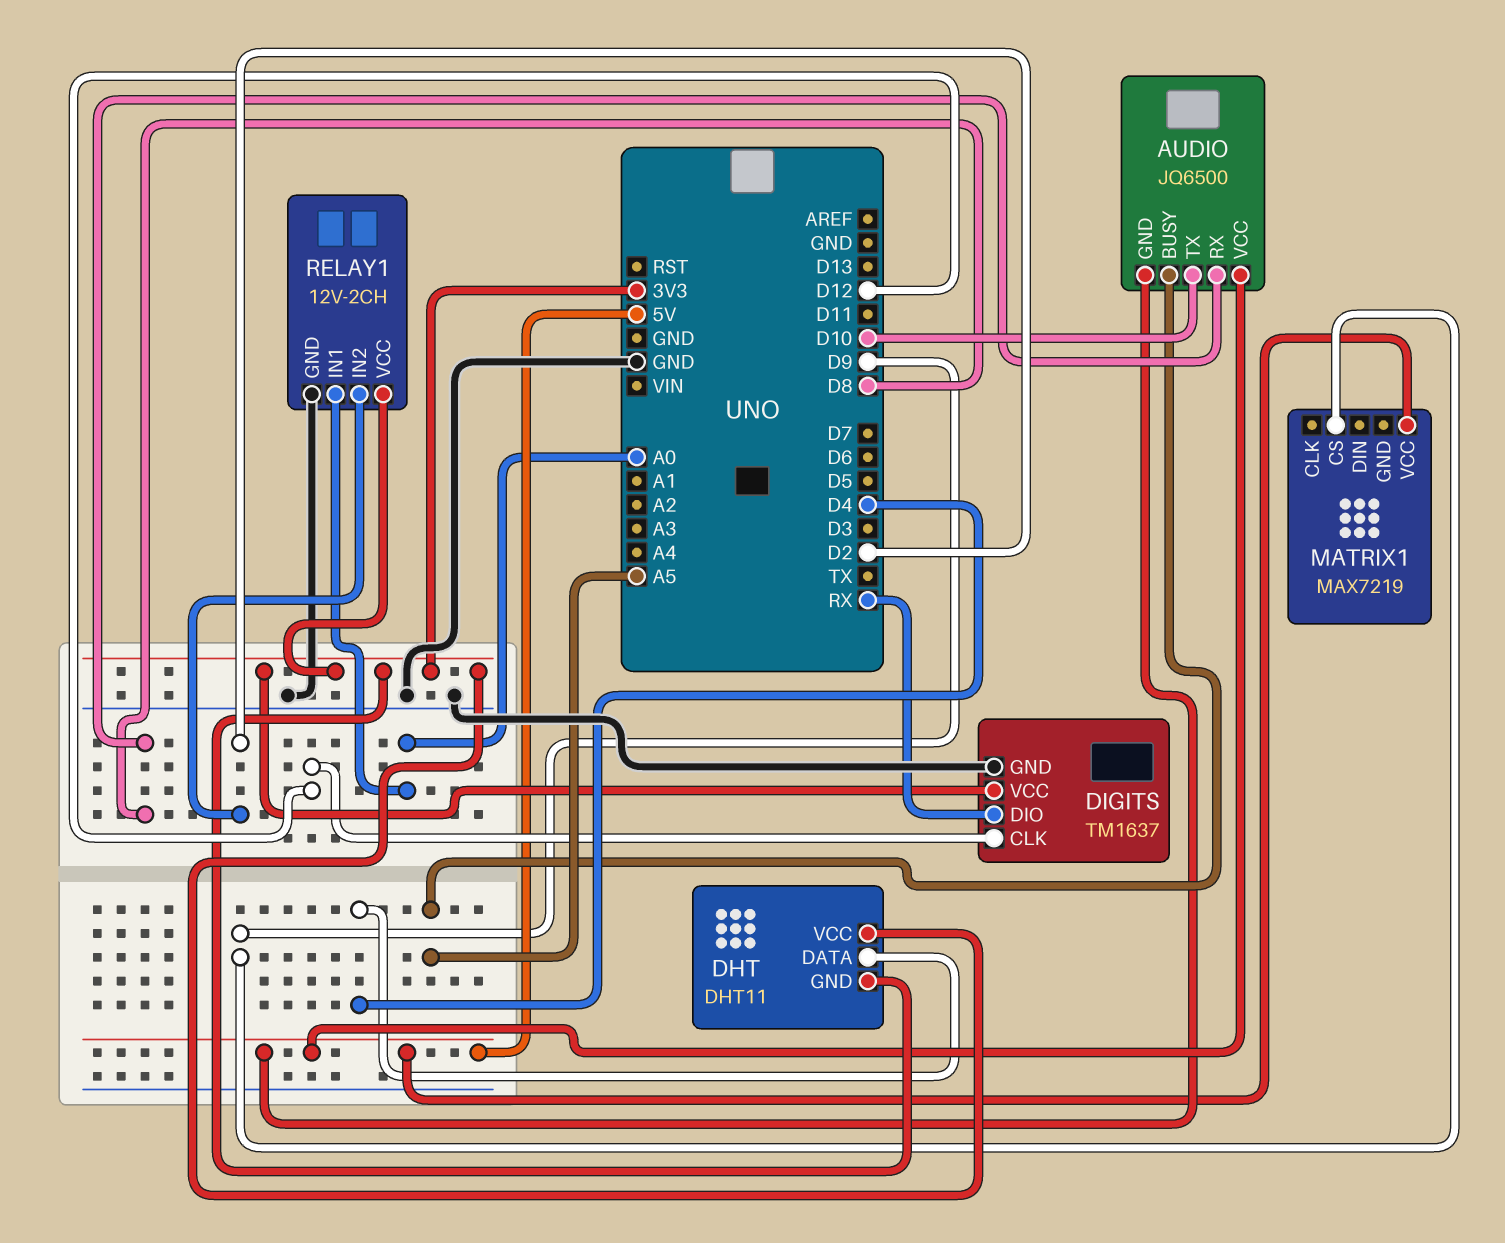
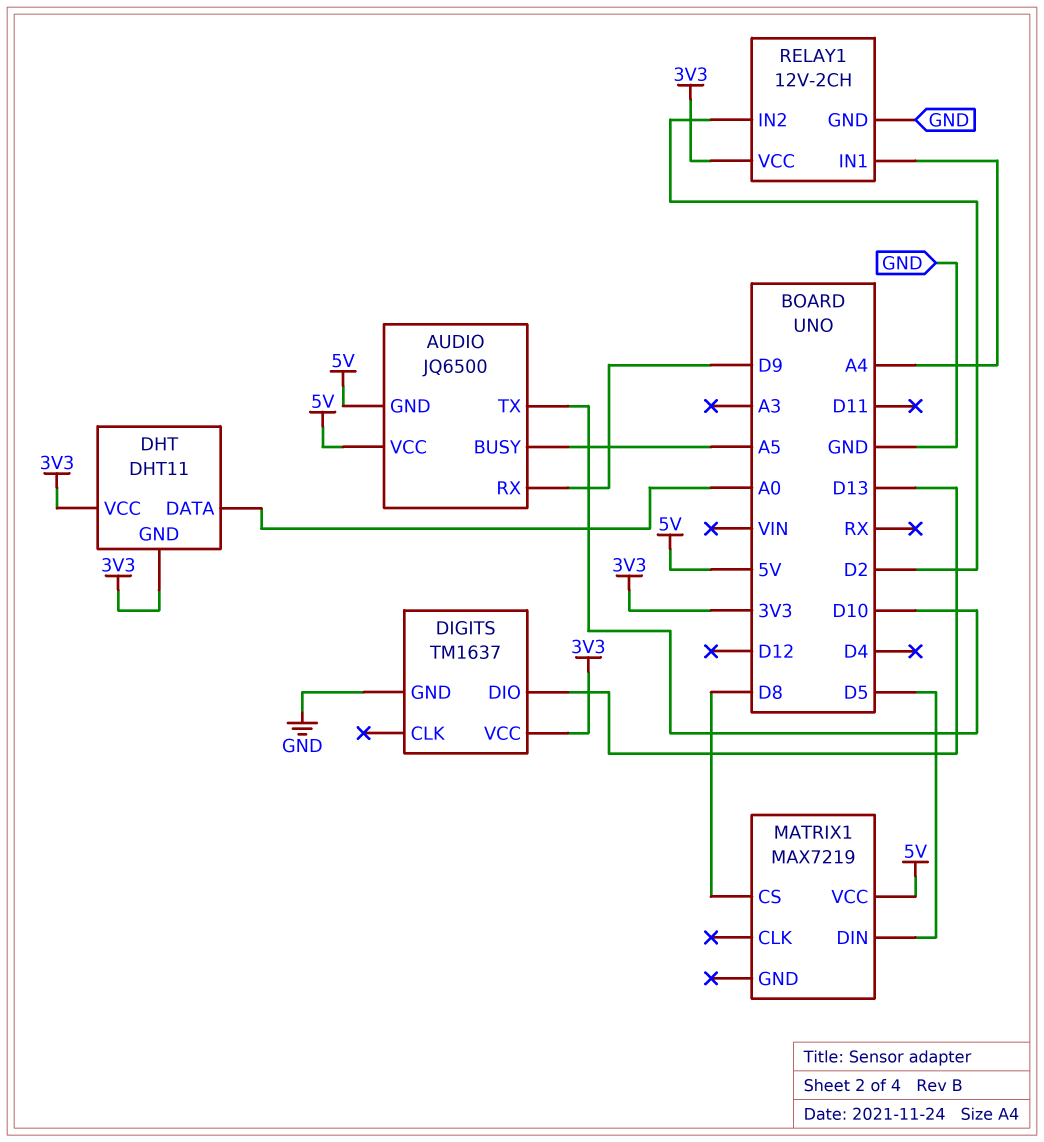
AUDIO pin RX: D8 -> D9
DHT pin DATA: D4 -> A0
DIGITS pin CLK: D12 -> none
DIGITS pin DIO: RX -> D13
MATRIX1 pin CS: D9 -> D8
MATRIX1 pin DIN: none -> D5
RELAY1 pin IN1: A0 -> A4

